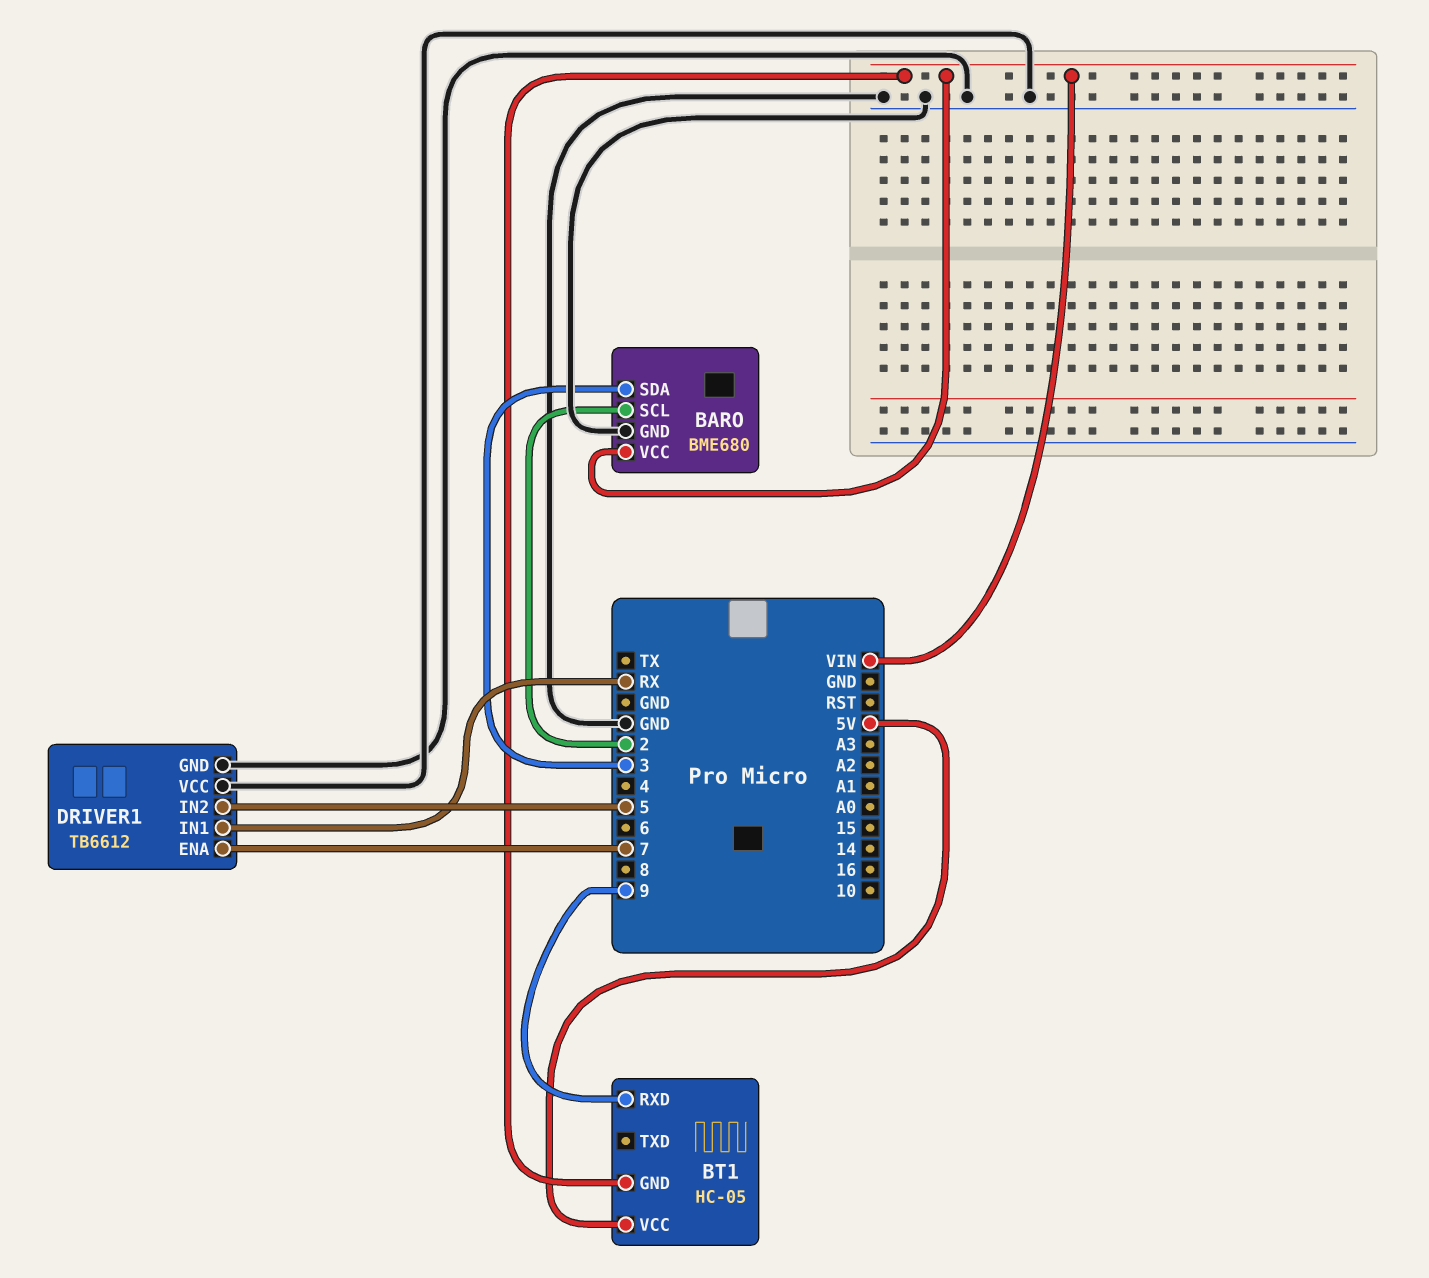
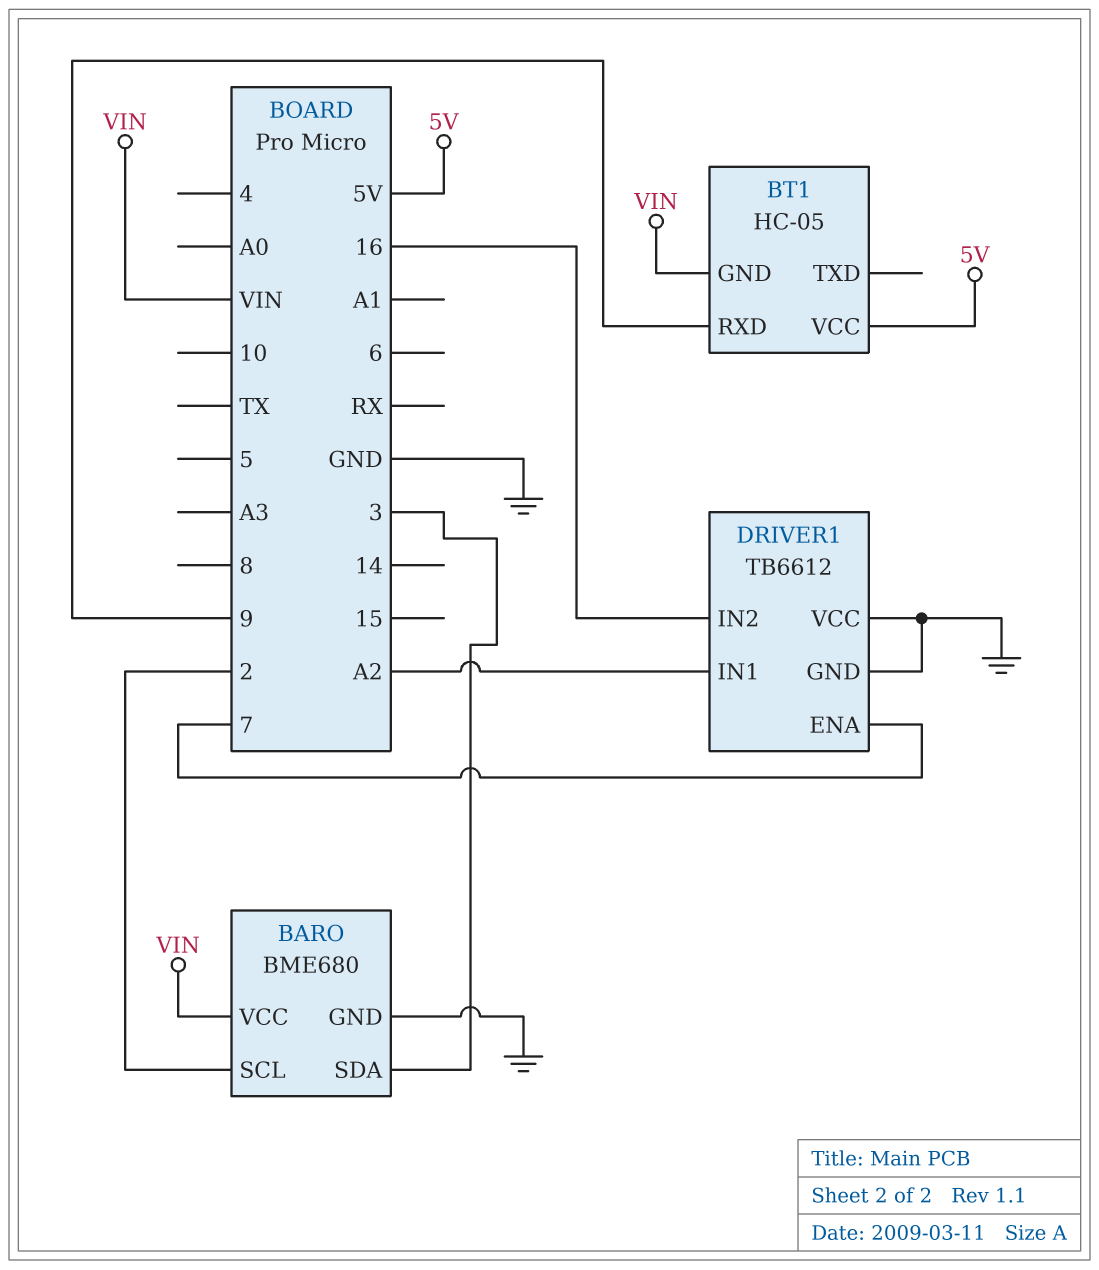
DRIVER1 pin IN1: RX -> A2
DRIVER1 pin IN2: 5 -> 16

